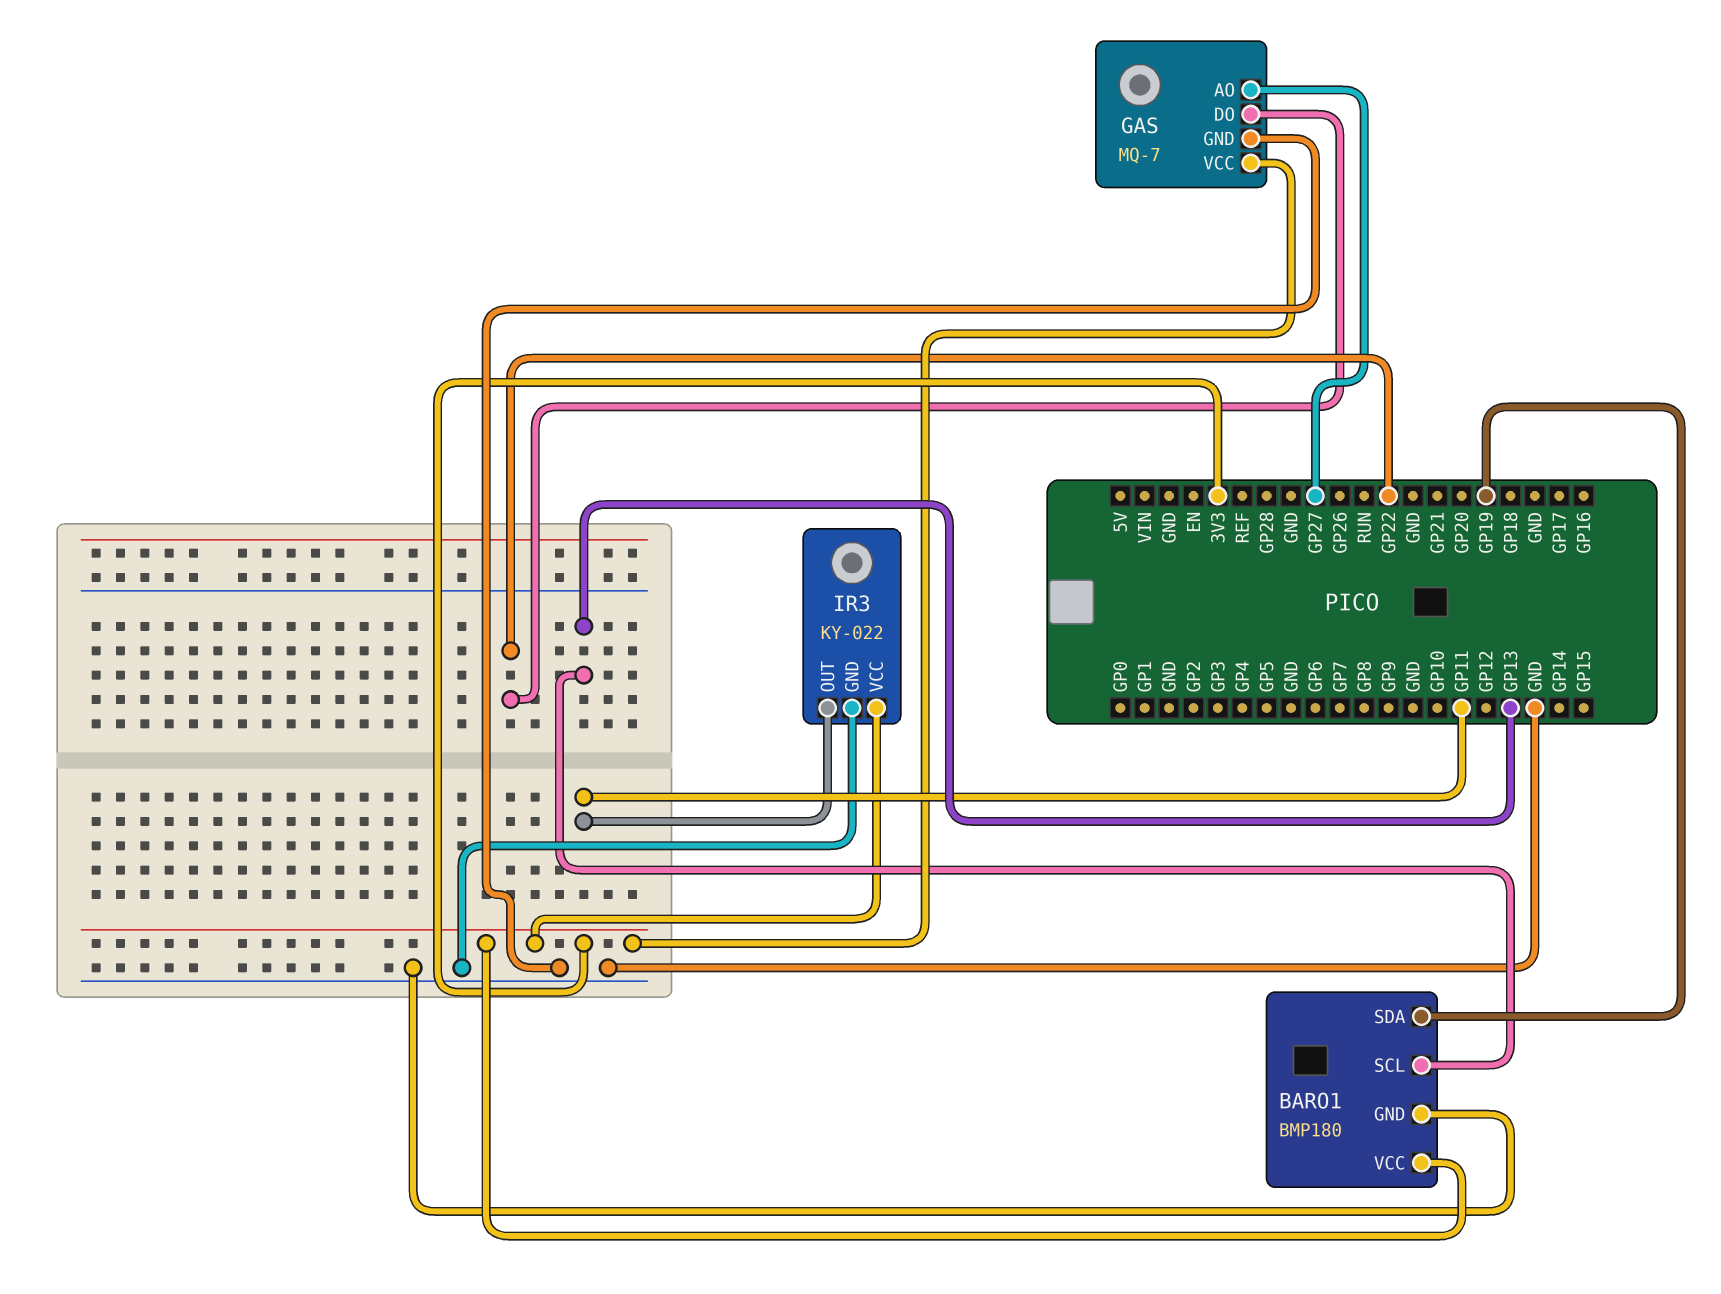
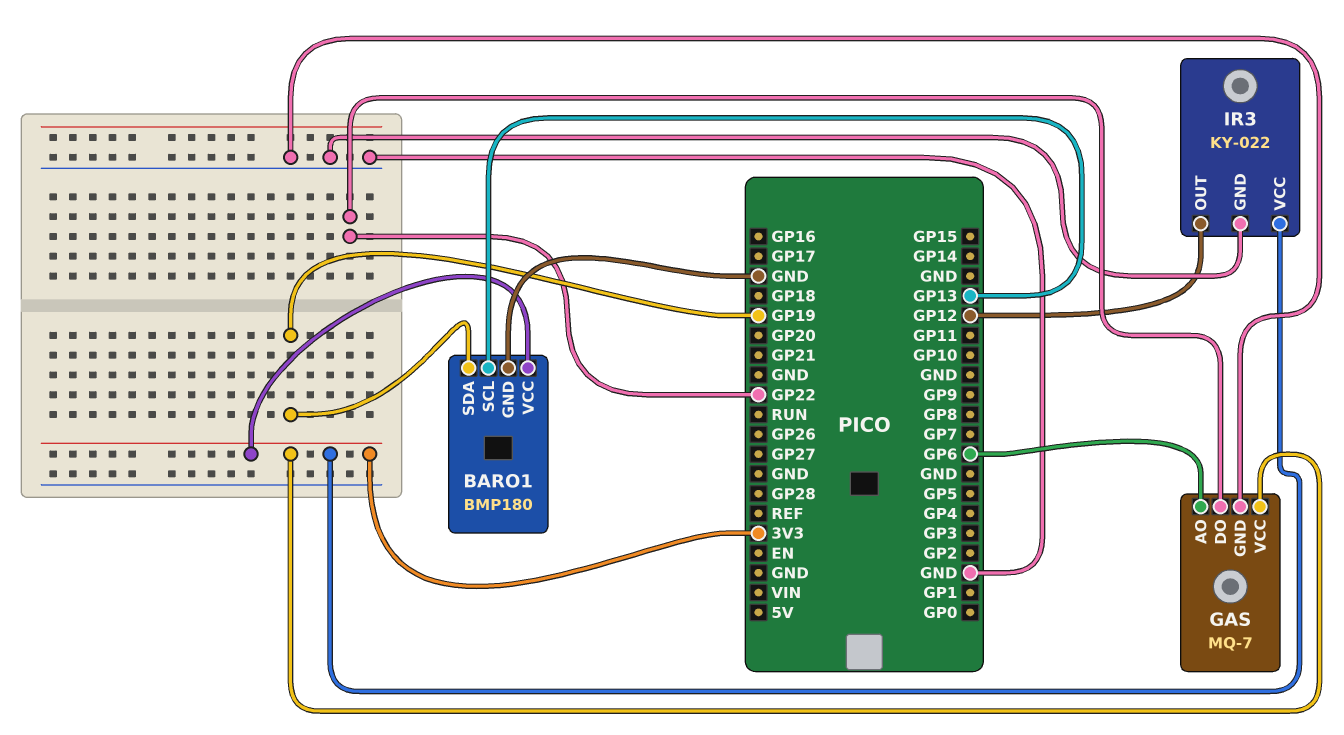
GAS pin AO: GP27 -> GP6
IR3 pin OUT: GP11 -> GP12

